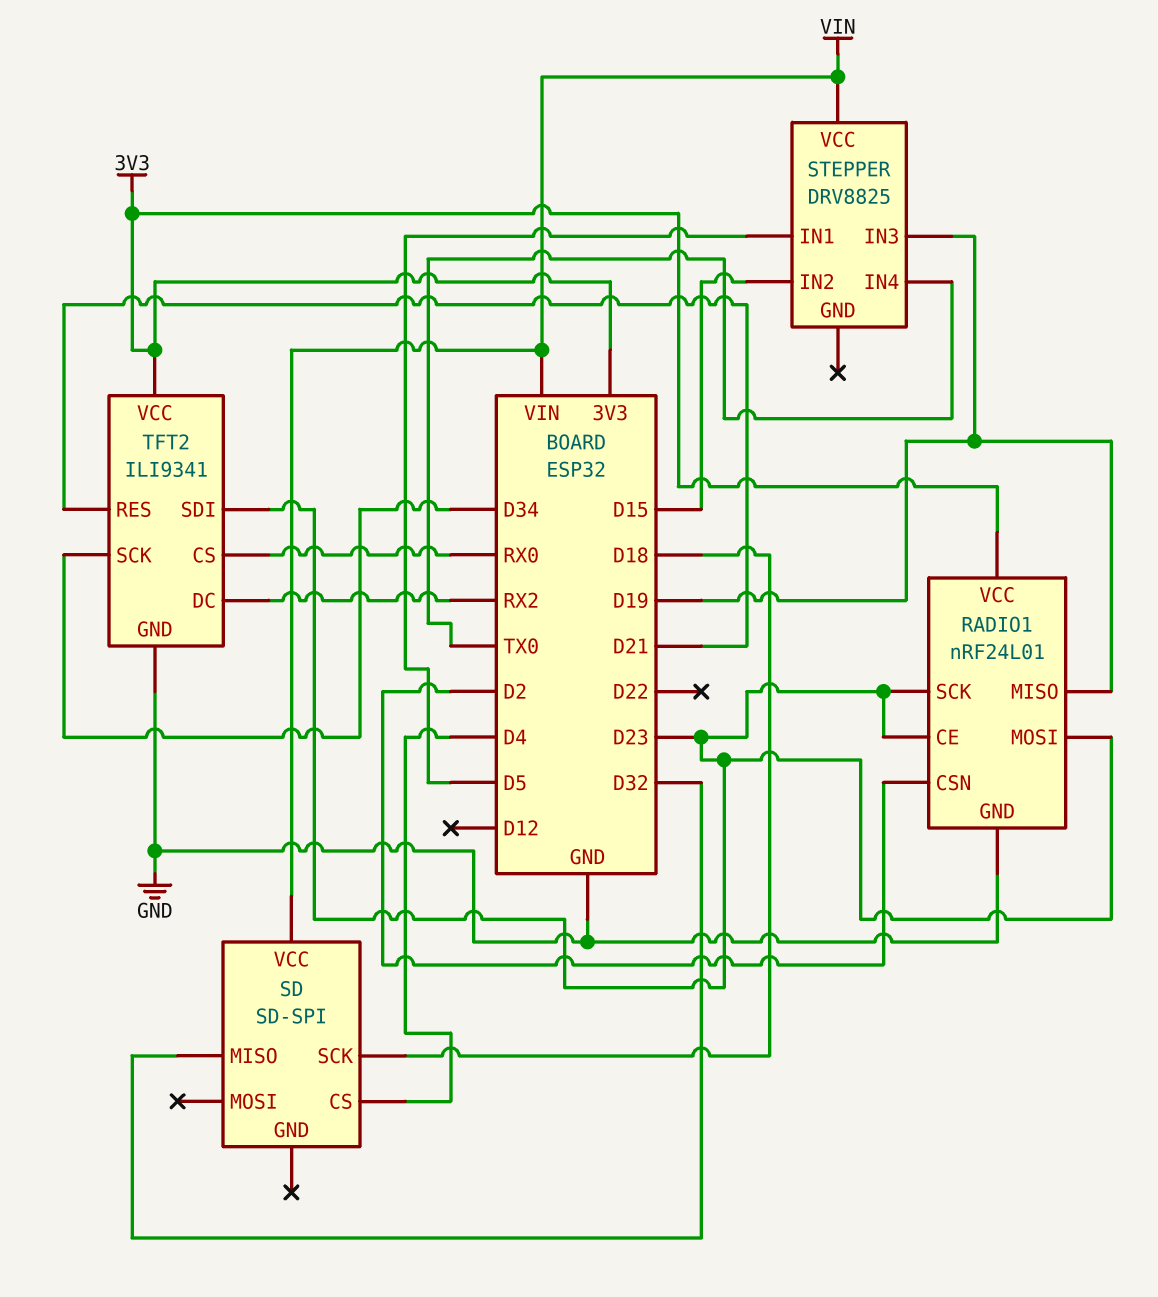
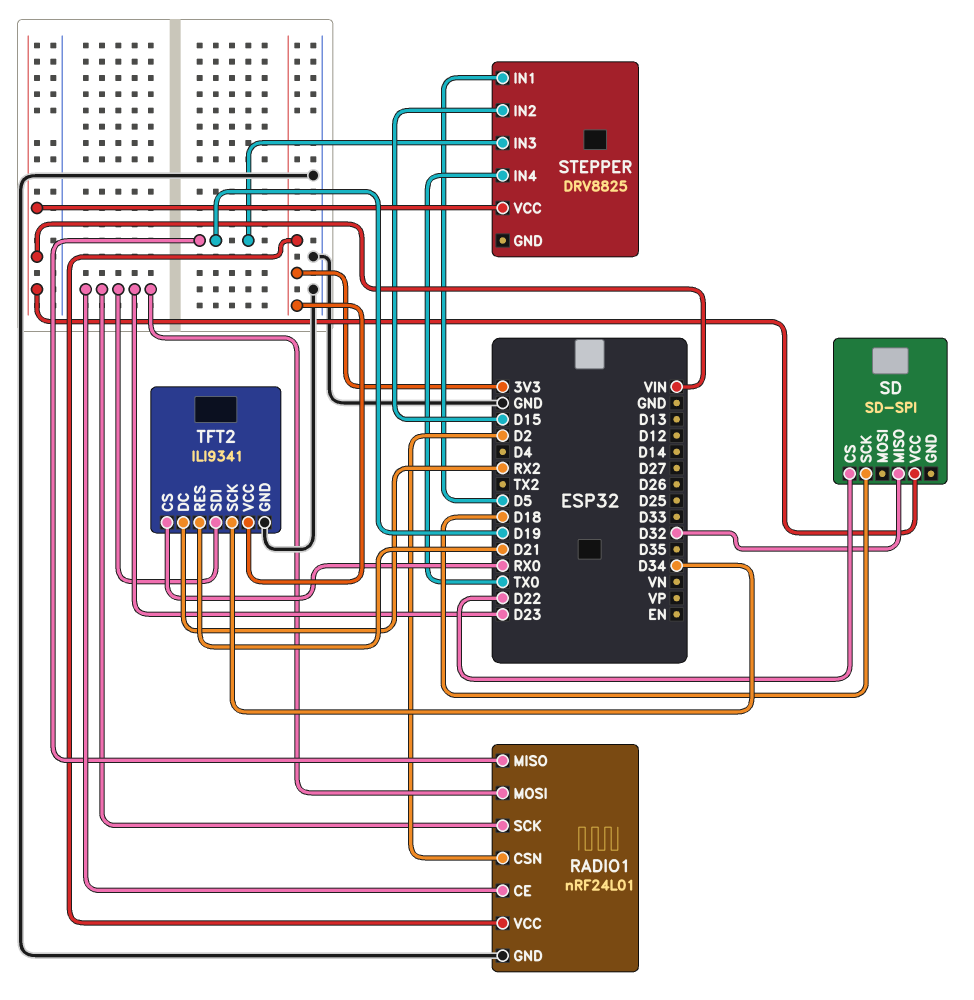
SD pin CS: D4 -> D22

